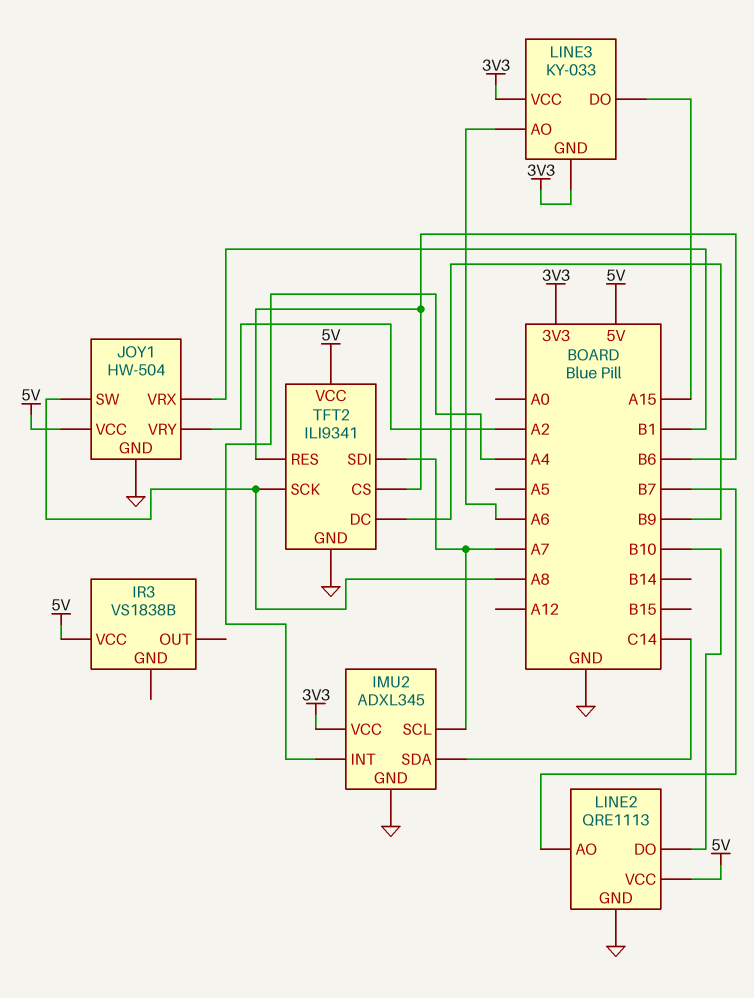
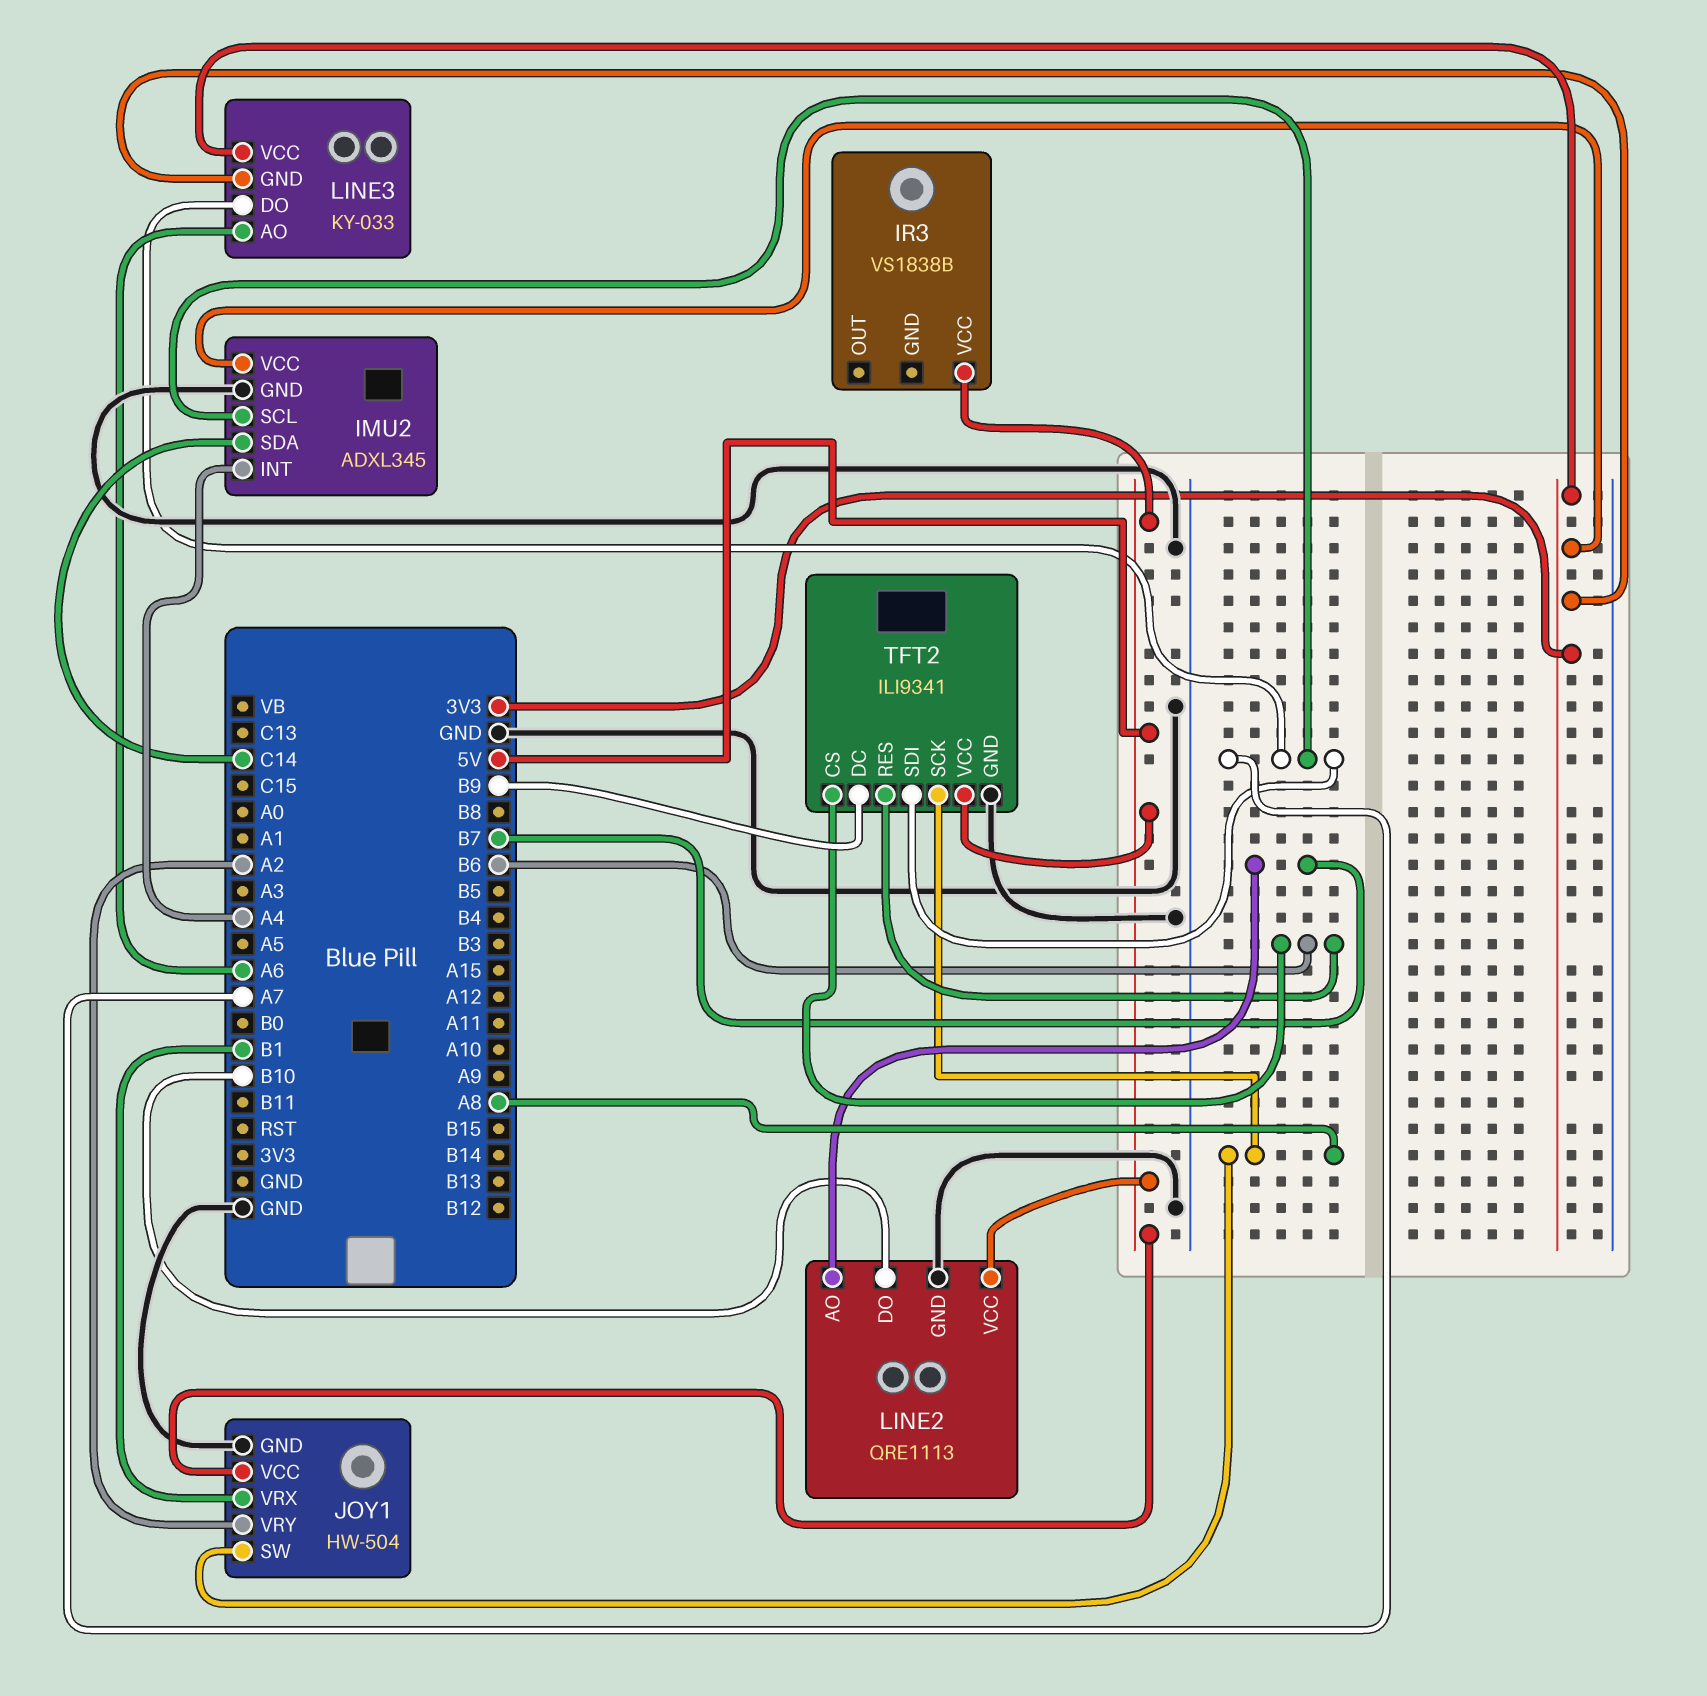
LINE3 pin DO: A15 -> A7

